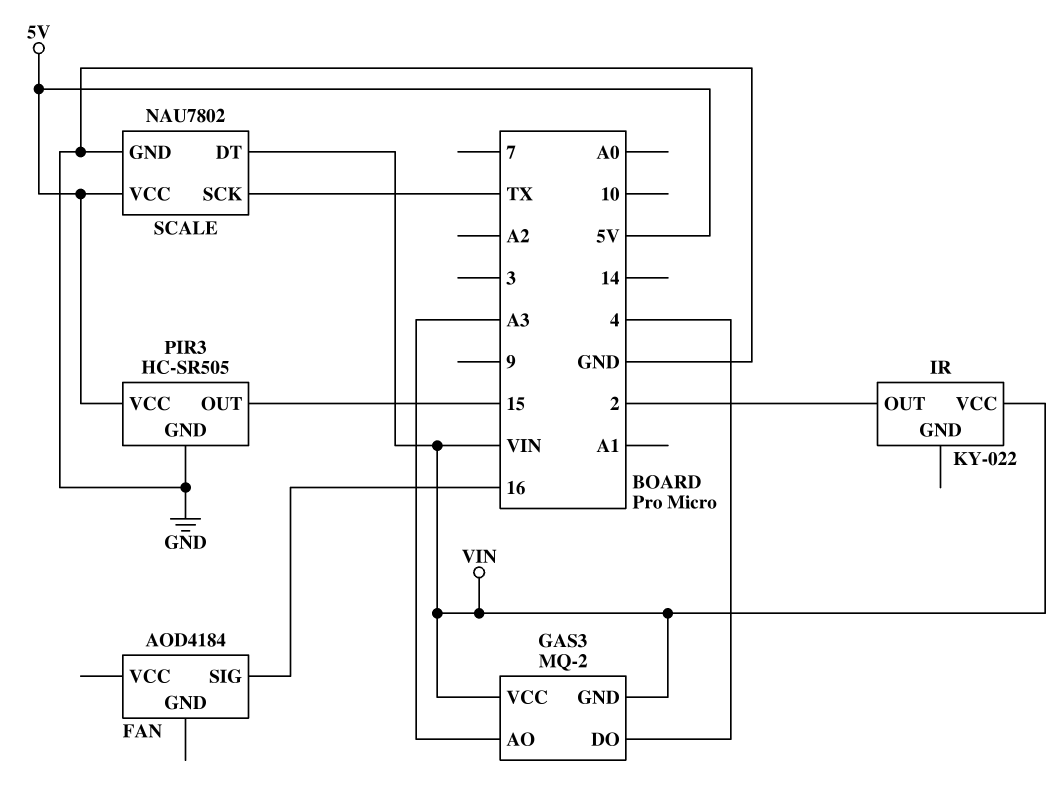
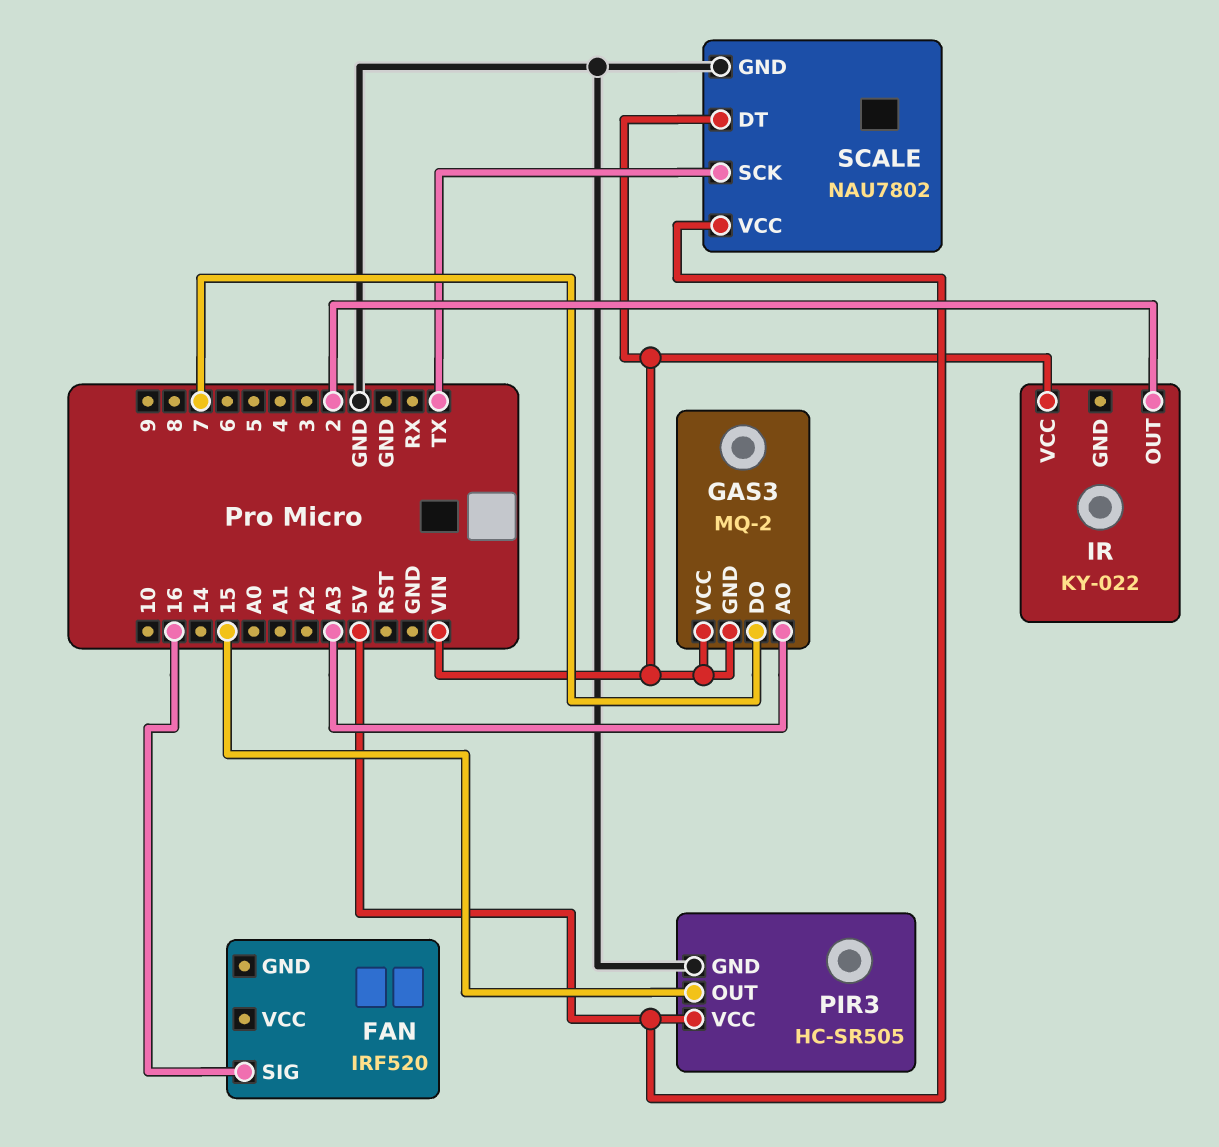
FAN: AOD4184 -> IRF520
GAS3 pin DO: 4 -> 7

